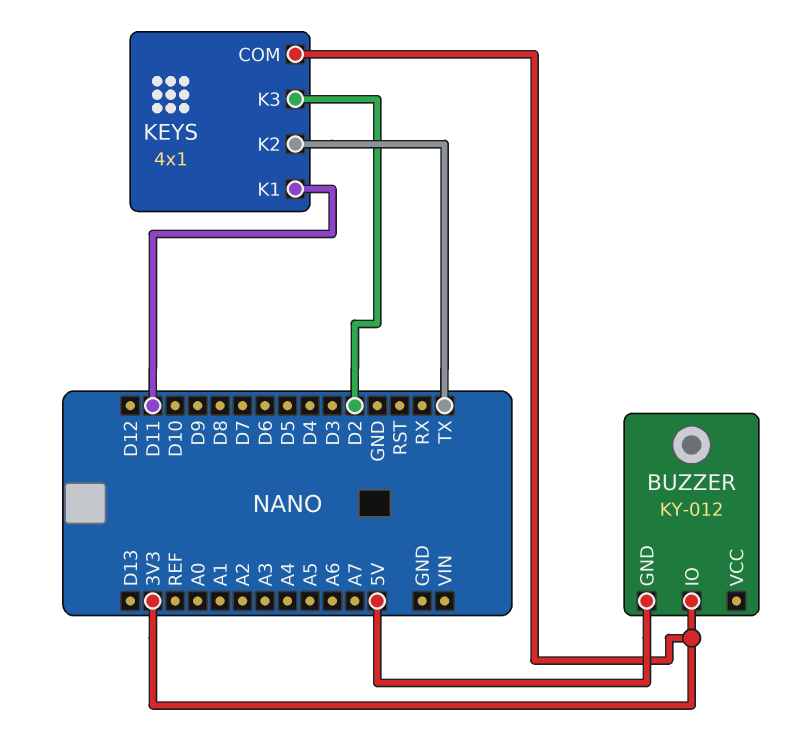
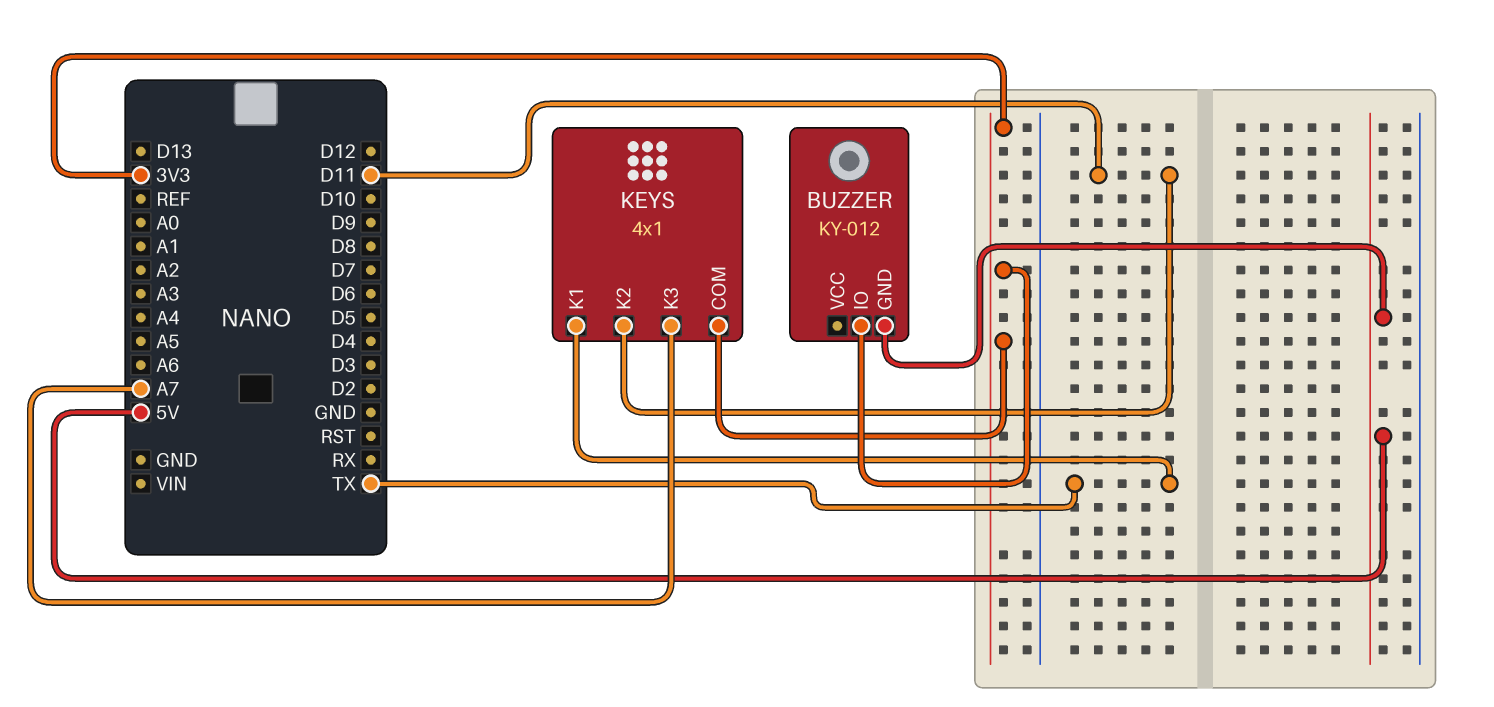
KEYS pin K1: D11 -> TX
KEYS pin K2: TX -> D11
KEYS pin K3: D2 -> A7

